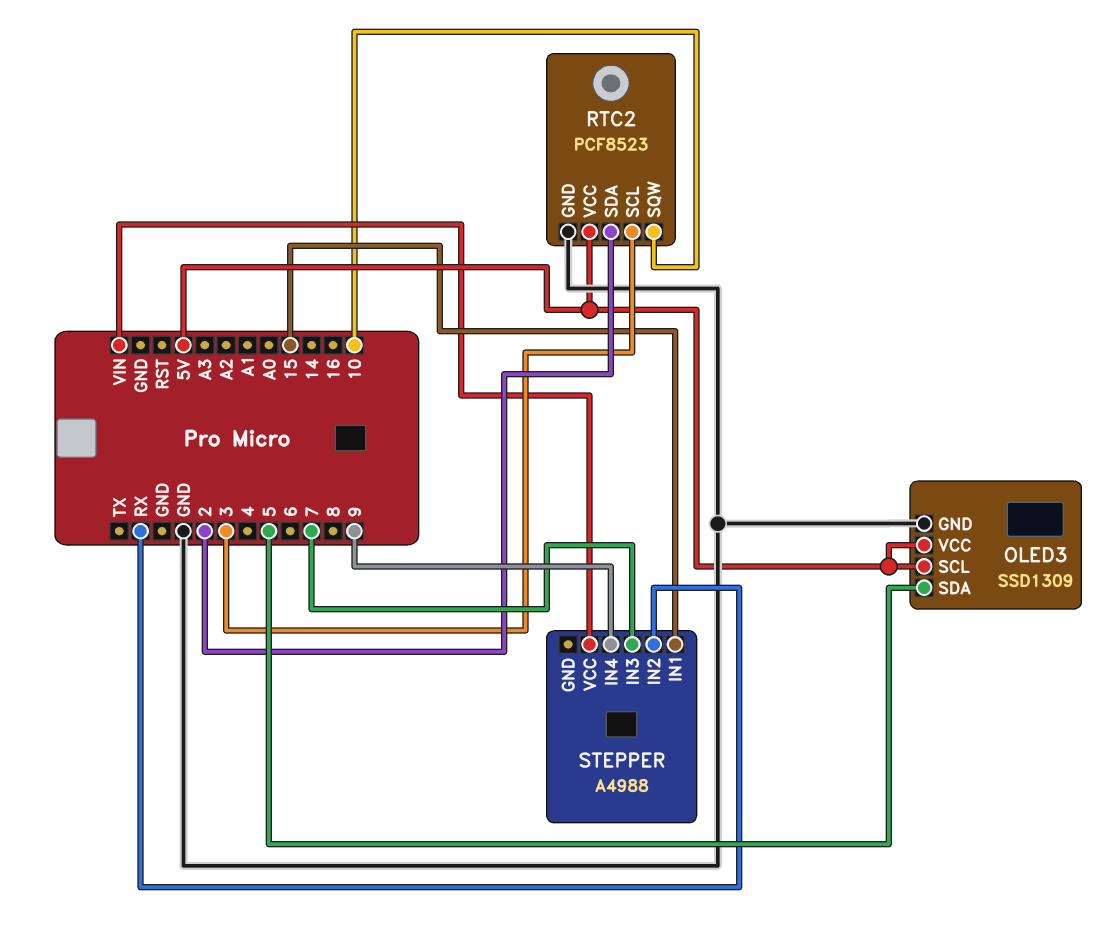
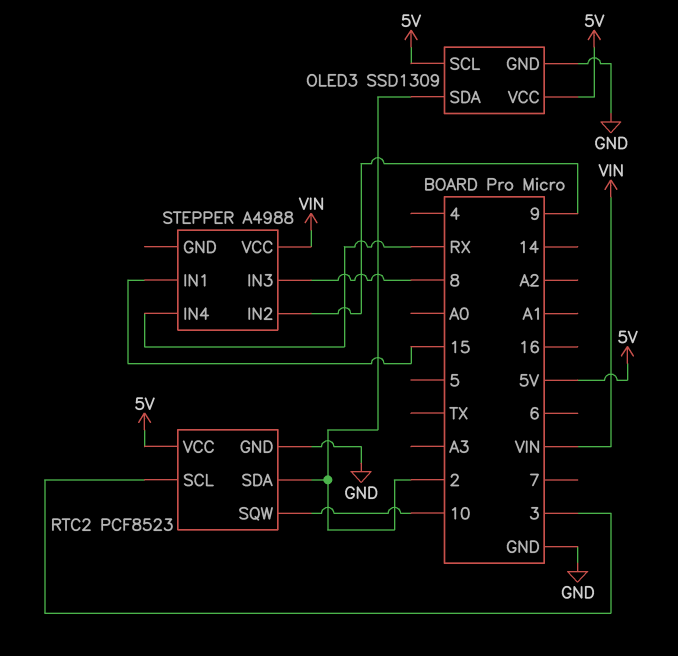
OLED3 pin SDA: 5 -> 2
STEPPER pin IN2: RX -> 9
STEPPER pin IN3: 7 -> 8
STEPPER pin IN4: 9 -> RX

